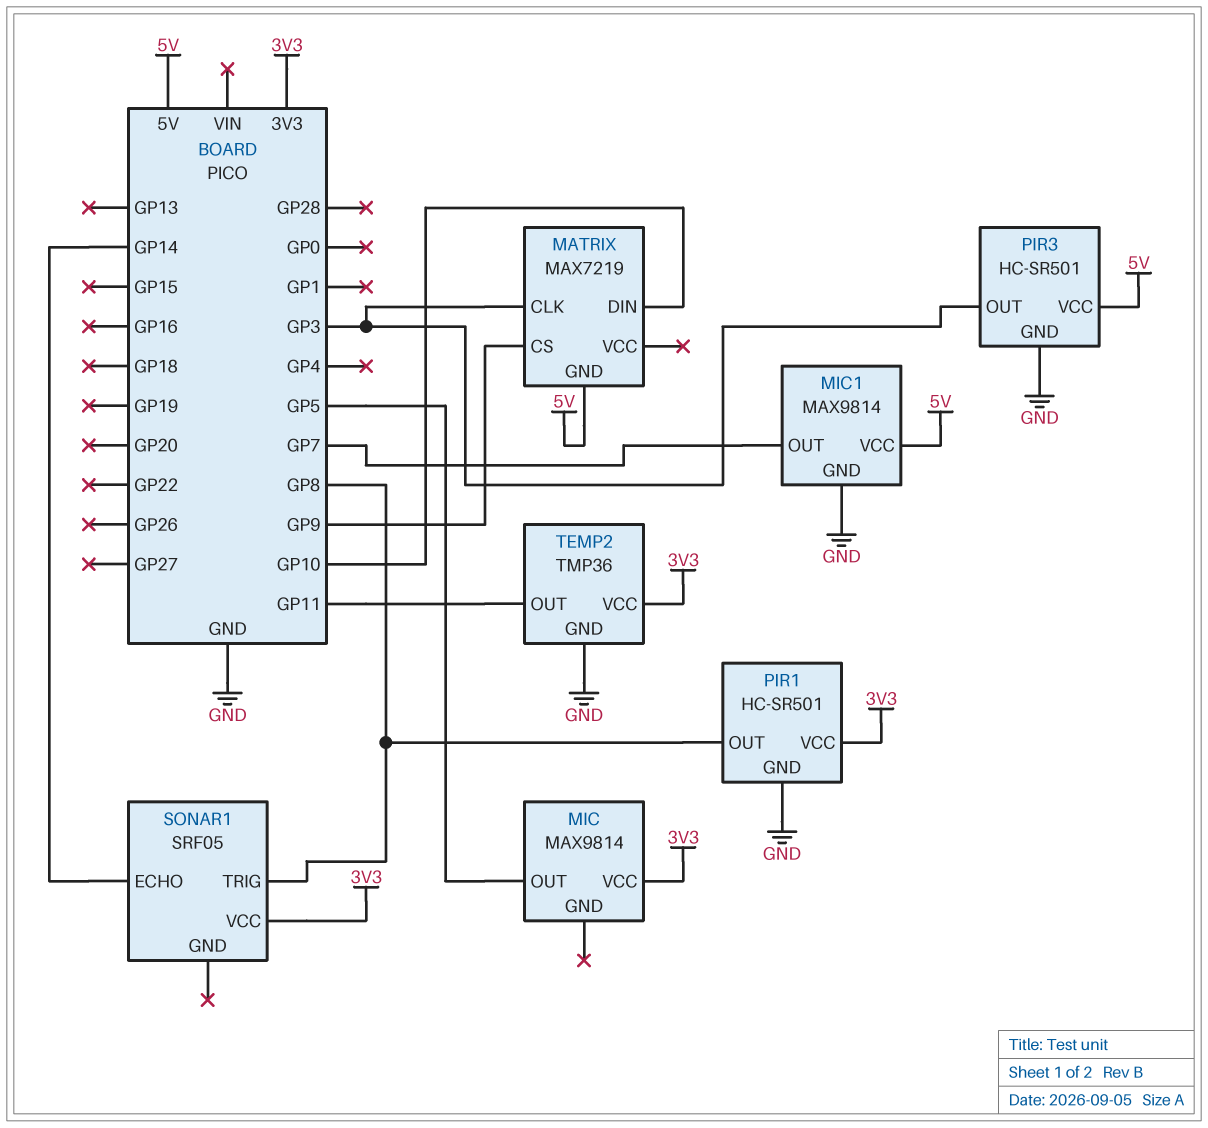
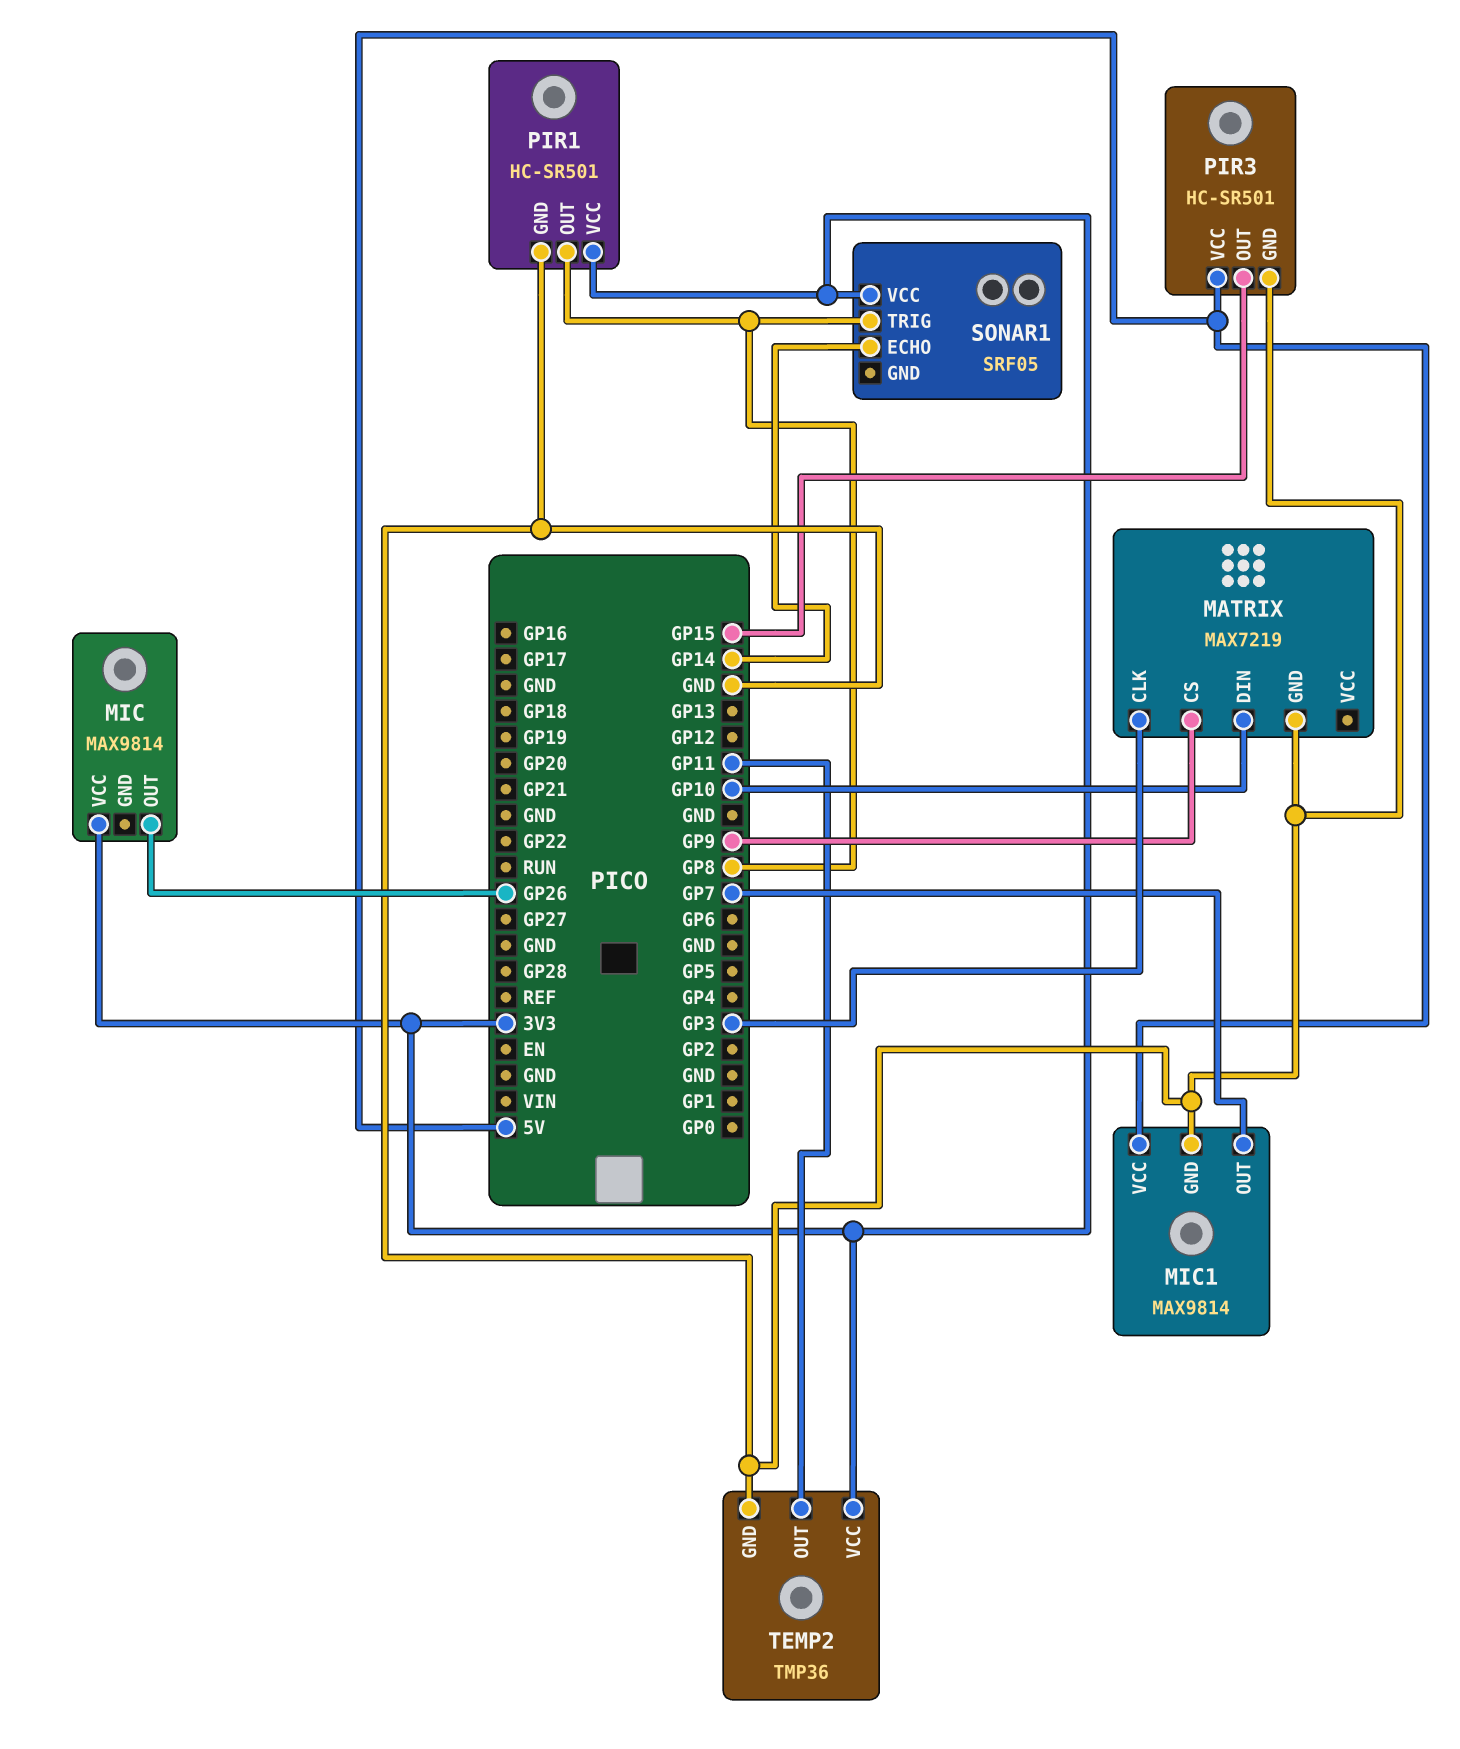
MATRIX pin GND: 5V -> GND
MIC pin OUT: GP5 -> GP26
PIR3 pin OUT: GP3 -> GP15

